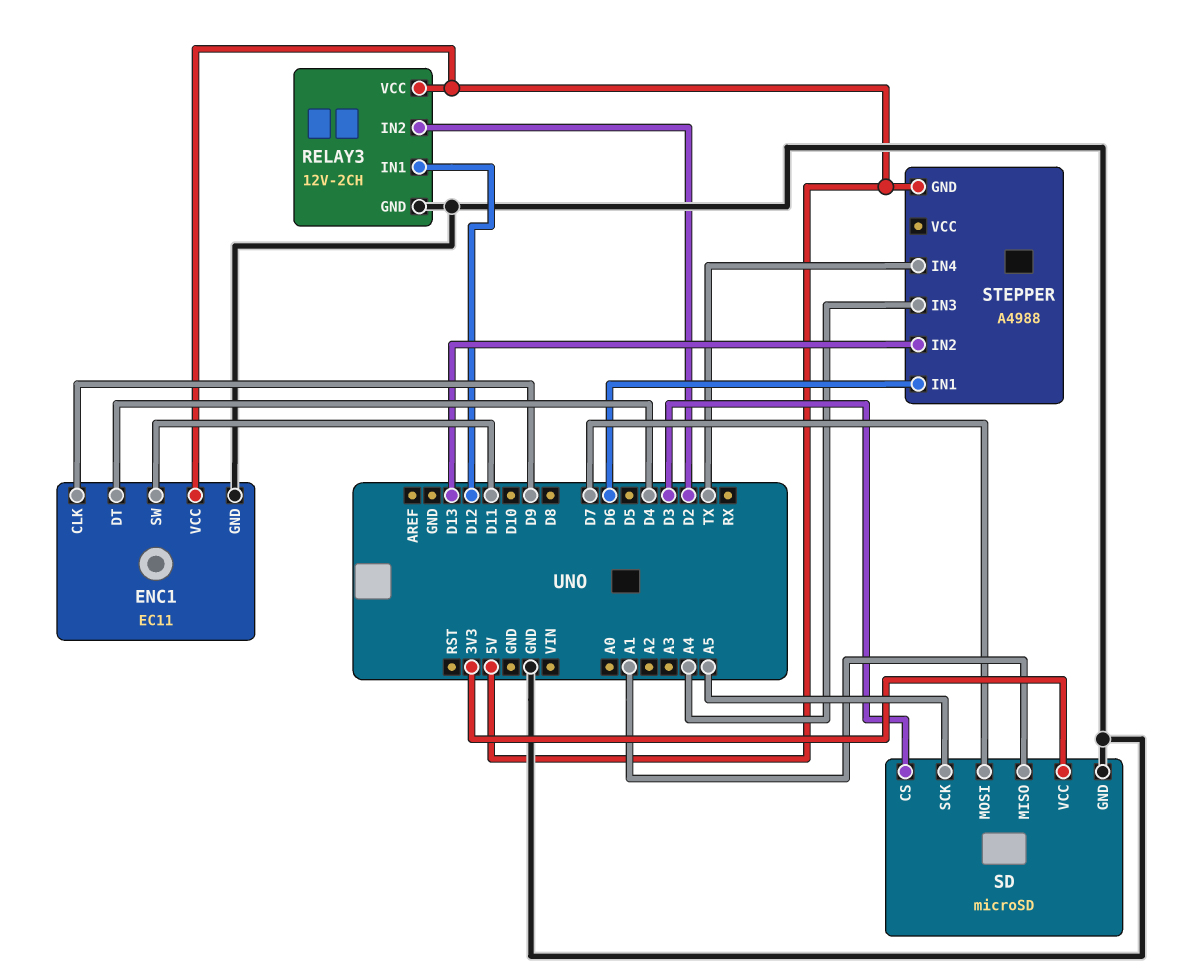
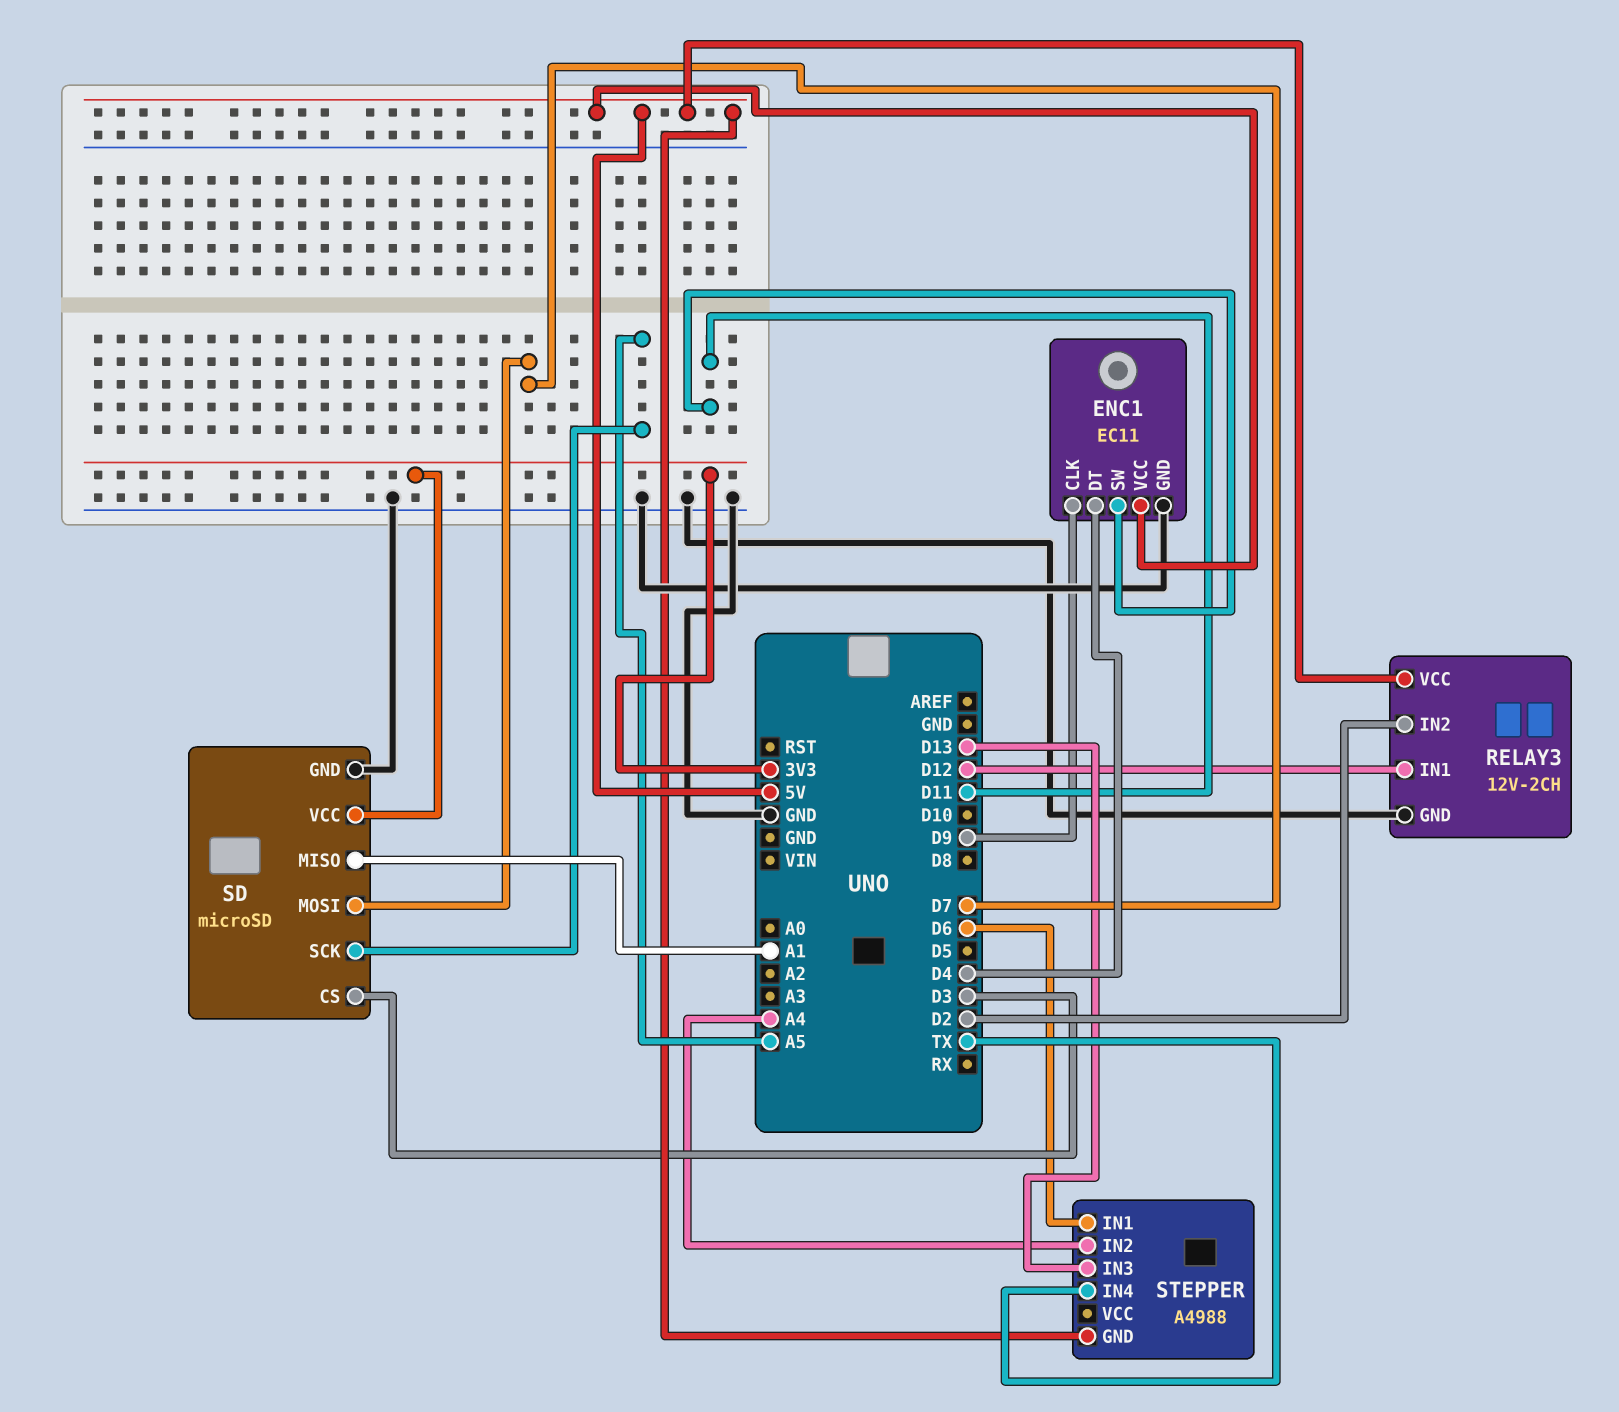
STEPPER pin IN2: D13 -> A4
STEPPER pin IN3: A4 -> D13

